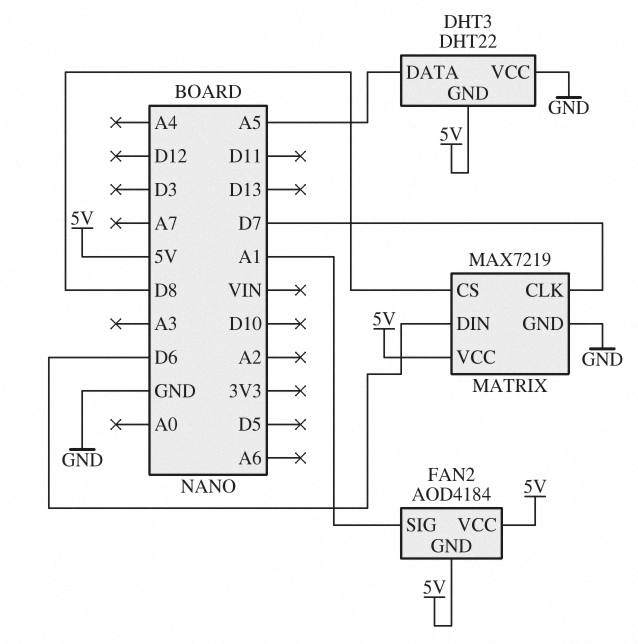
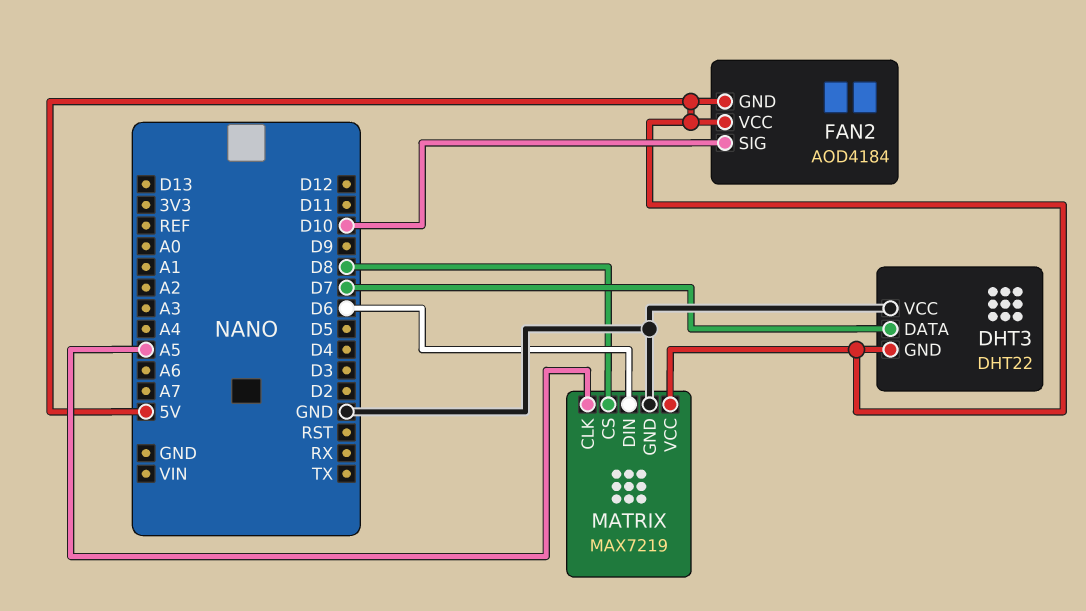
DHT3 pin DATA: A5 -> D7
FAN2 pin SIG: A1 -> D10
MATRIX pin CLK: D7 -> A5

